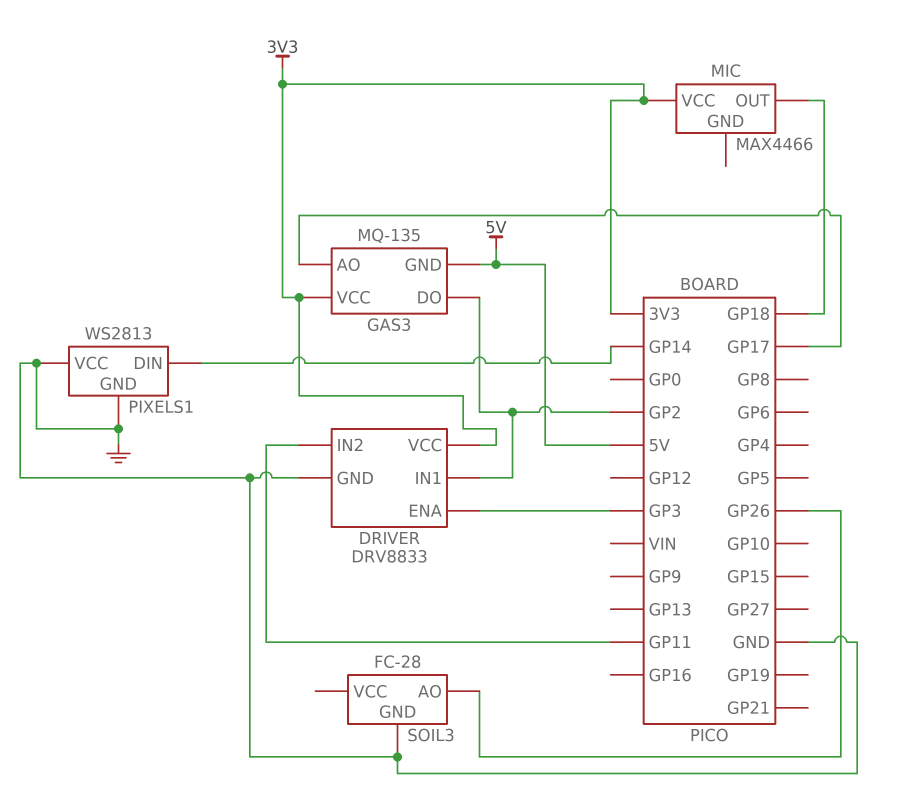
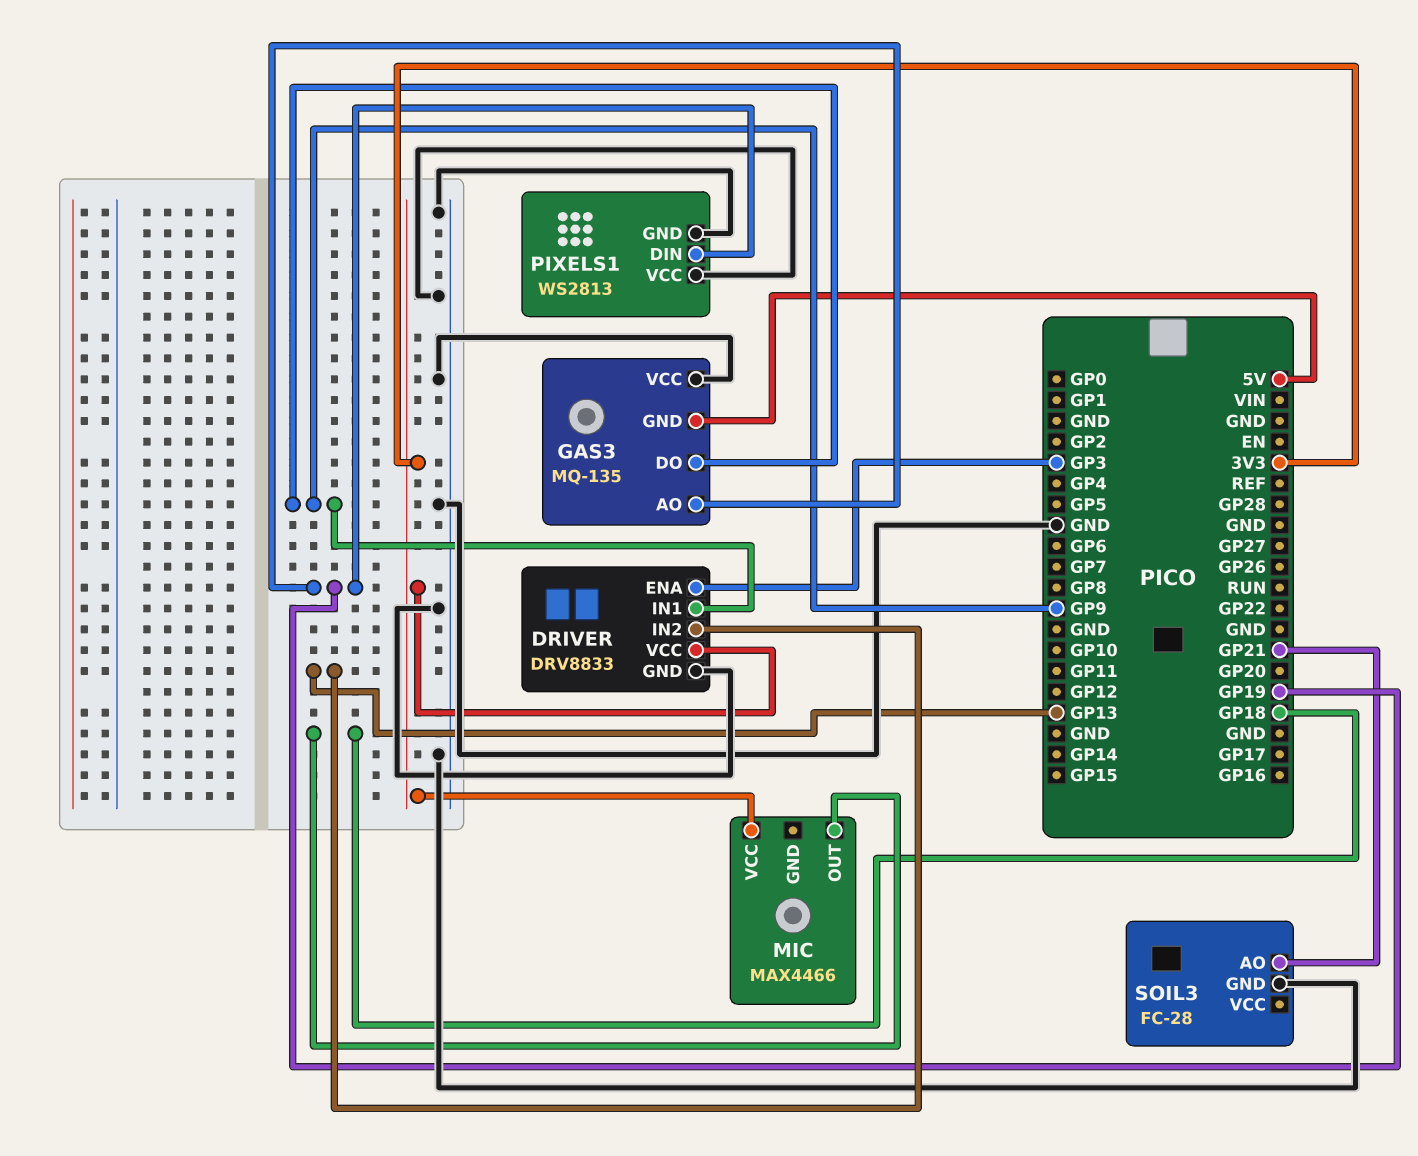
DRIVER pin IN1: GP2 -> GP9
DRIVER pin IN2: GP11 -> GP13
GAS3 pin AO: GP17 -> GP19
GAS3 pin DO: GP2 -> GP9
GAS3 pin VCC: 3V3 -> GND
PIXELS1 pin DIN: GP14 -> GP19
SOIL3 pin AO: GP26 -> GP21

